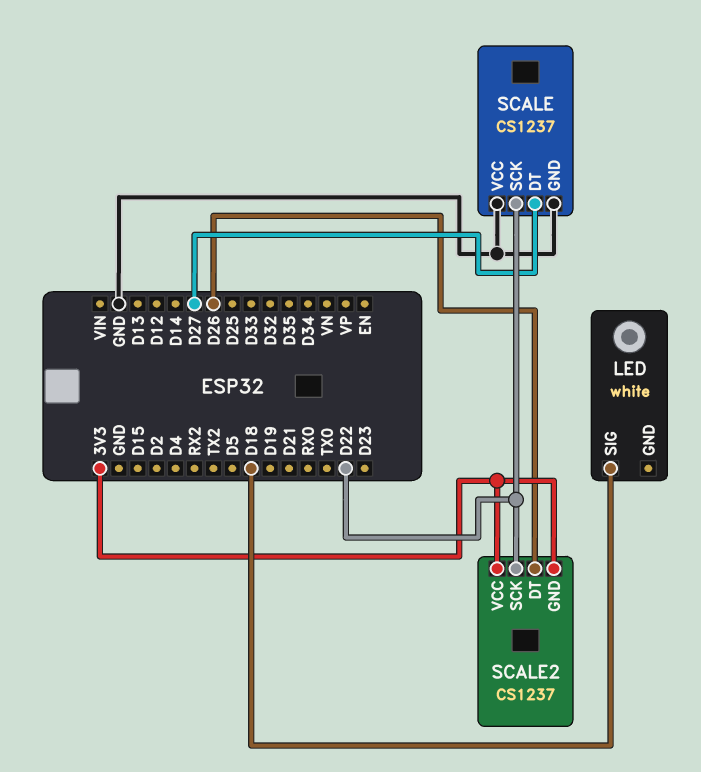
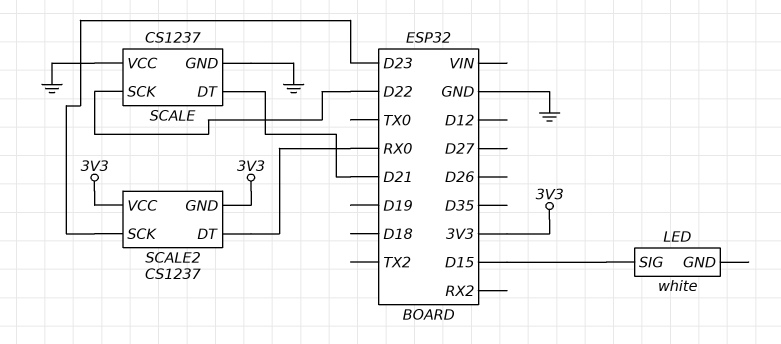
LED pin SIG: D18 -> D15
SCALE pin DT: D27 -> D21
SCALE2 pin DT: D26 -> RX0
SCALE2 pin SCK: D22 -> D23

